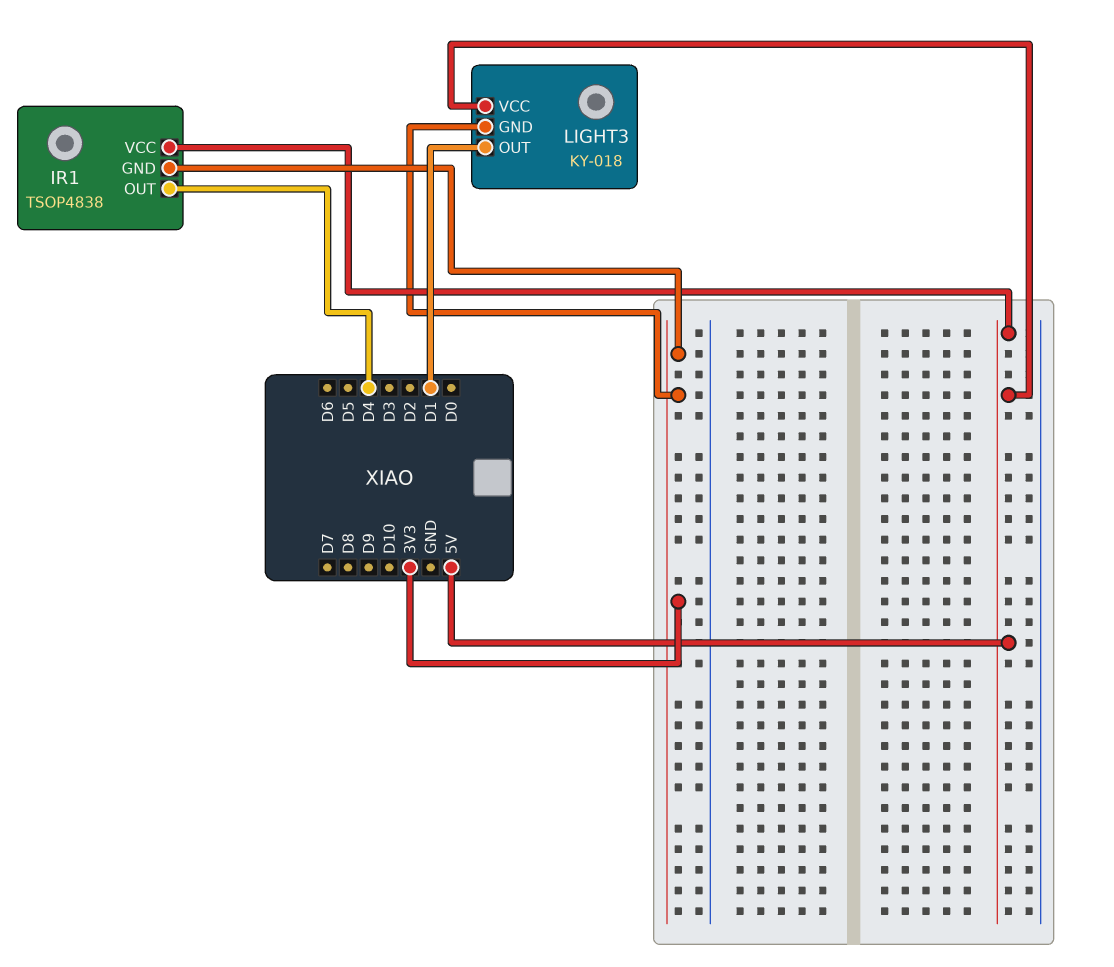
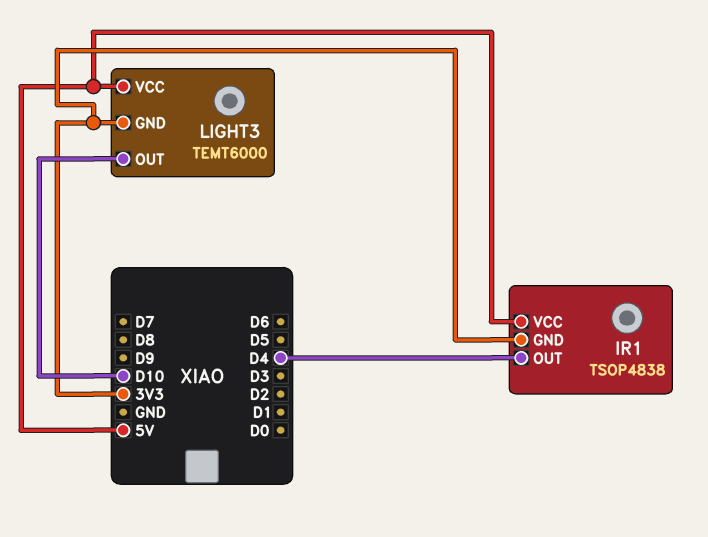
LIGHT3: KY-018 -> TEMT6000
LIGHT3 pin OUT: D1 -> D10

